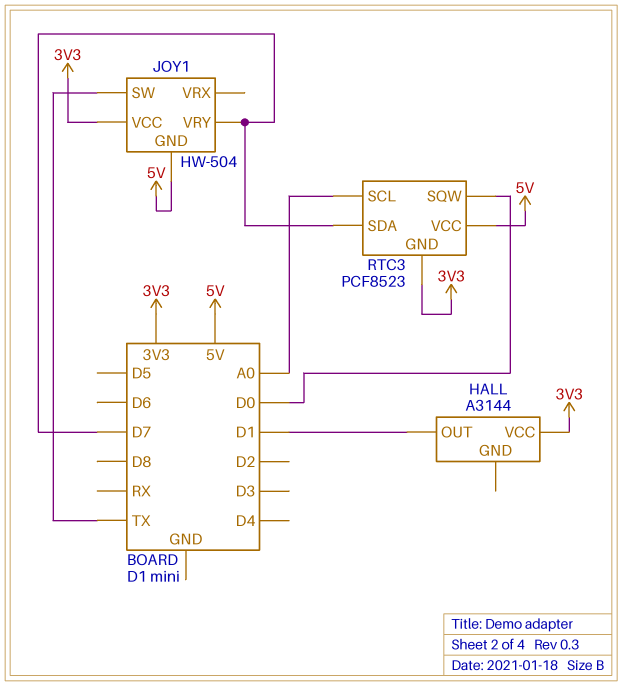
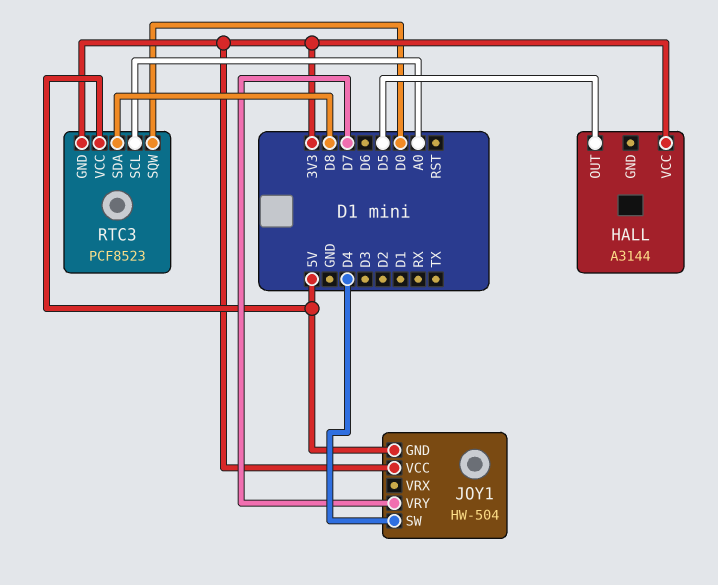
HALL pin OUT: D1 -> D5
JOY1 pin SW: TX -> D4
RTC3 pin SDA: D7 -> D8

